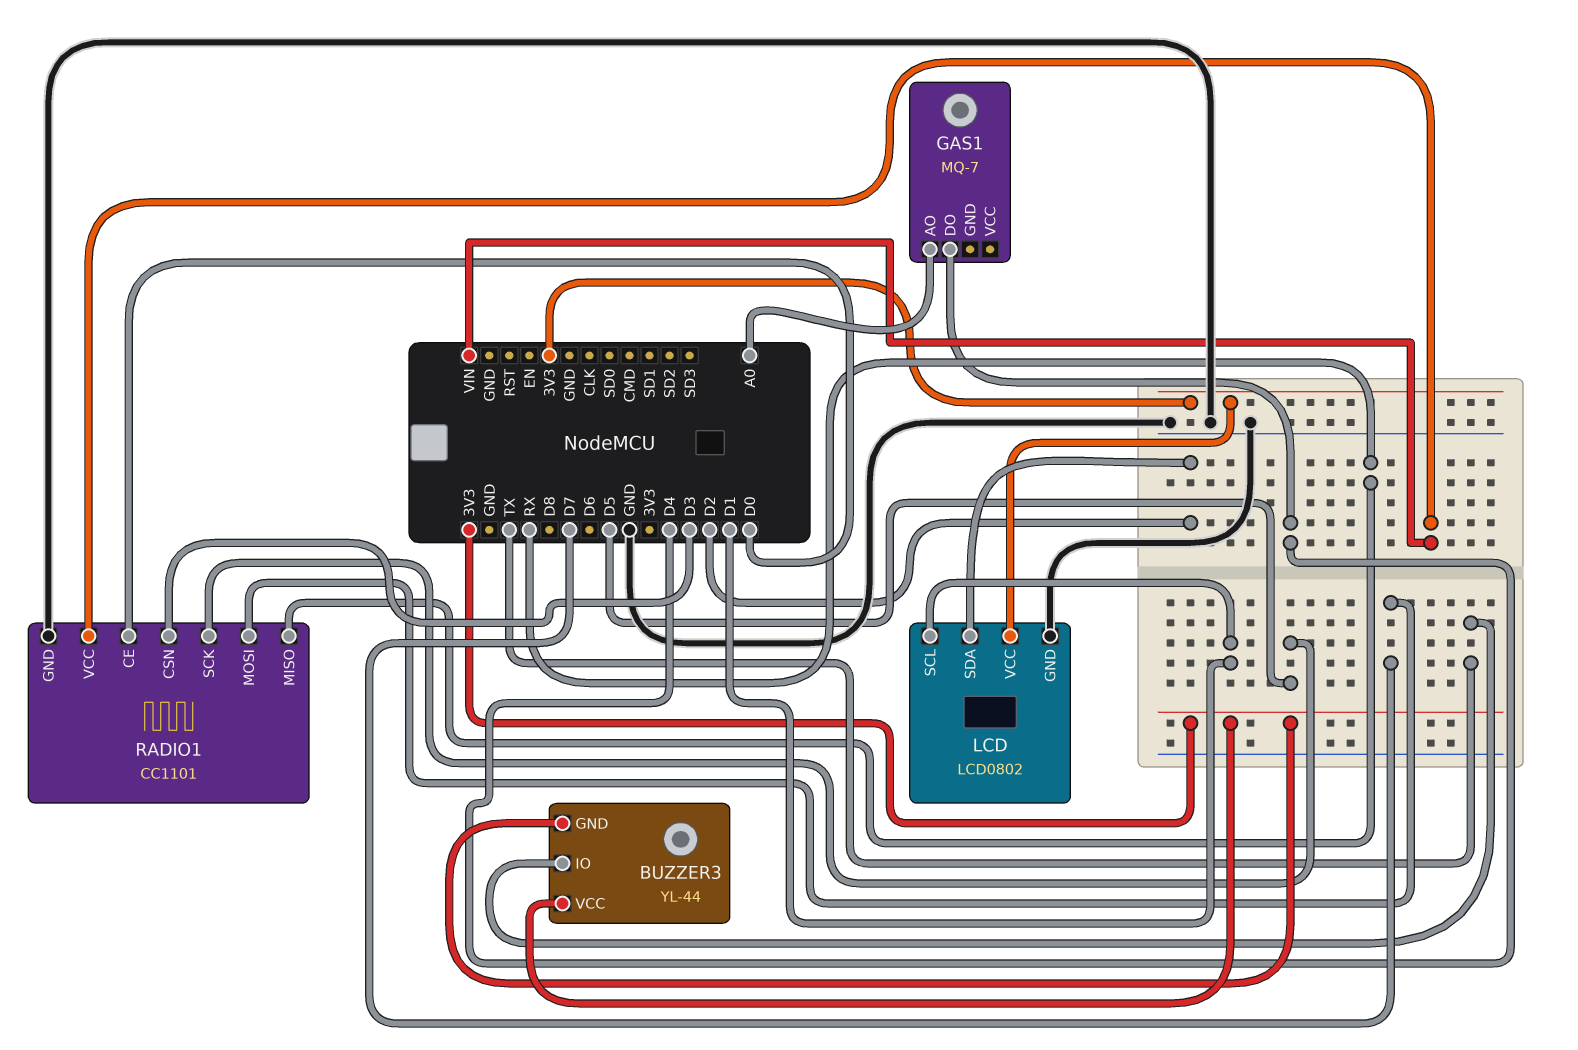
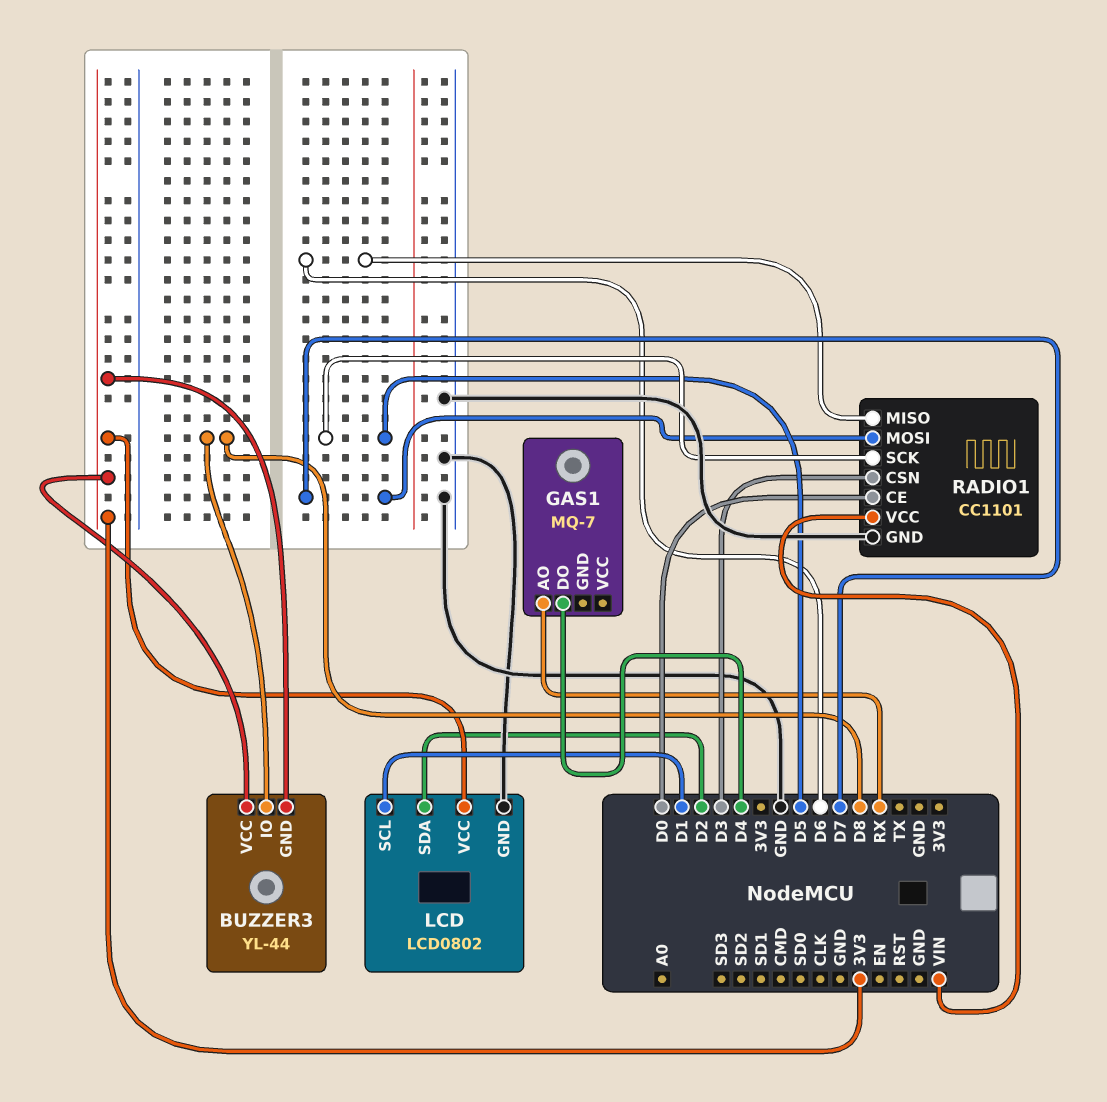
BUZZER3 pin IO: TX -> D8
GAS1 pin AO: A0 -> RX
RADIO1 pin MISO: RX -> D6

